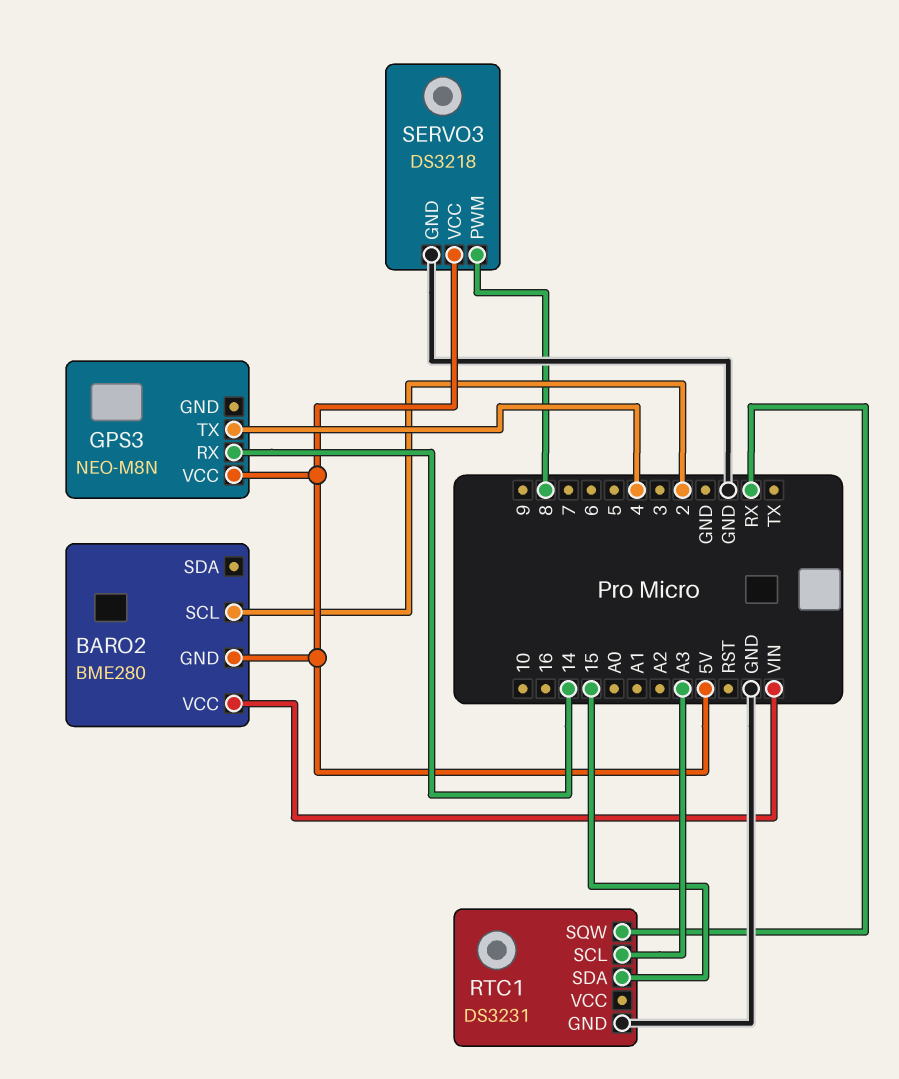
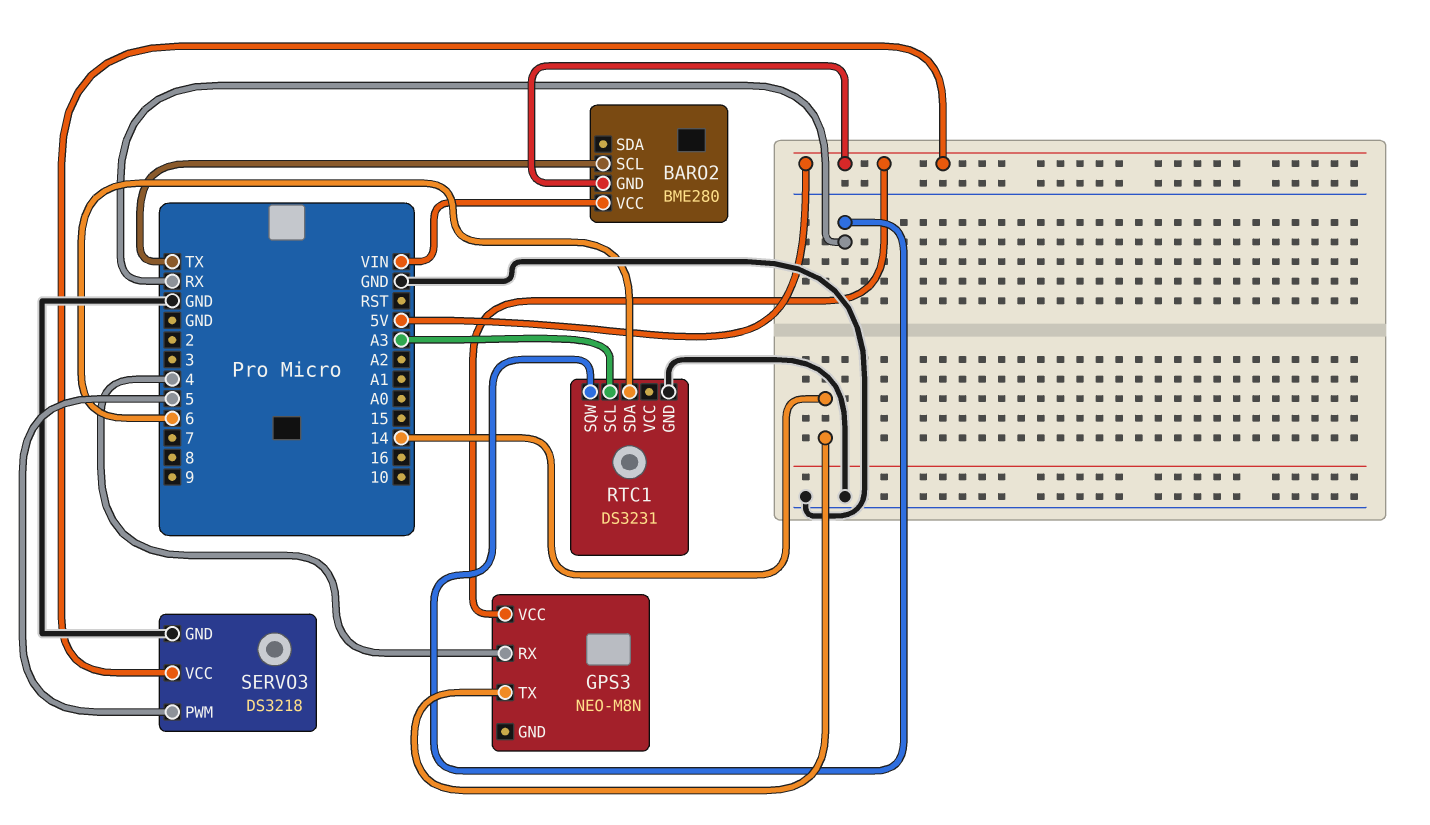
BARO2 pin SCL: 2 -> TX
GPS3 pin RX: 14 -> 4
GPS3 pin TX: 4 -> 14
RTC1 pin SDA: 15 -> 6
SERVO3 pin PWM: 8 -> 5

